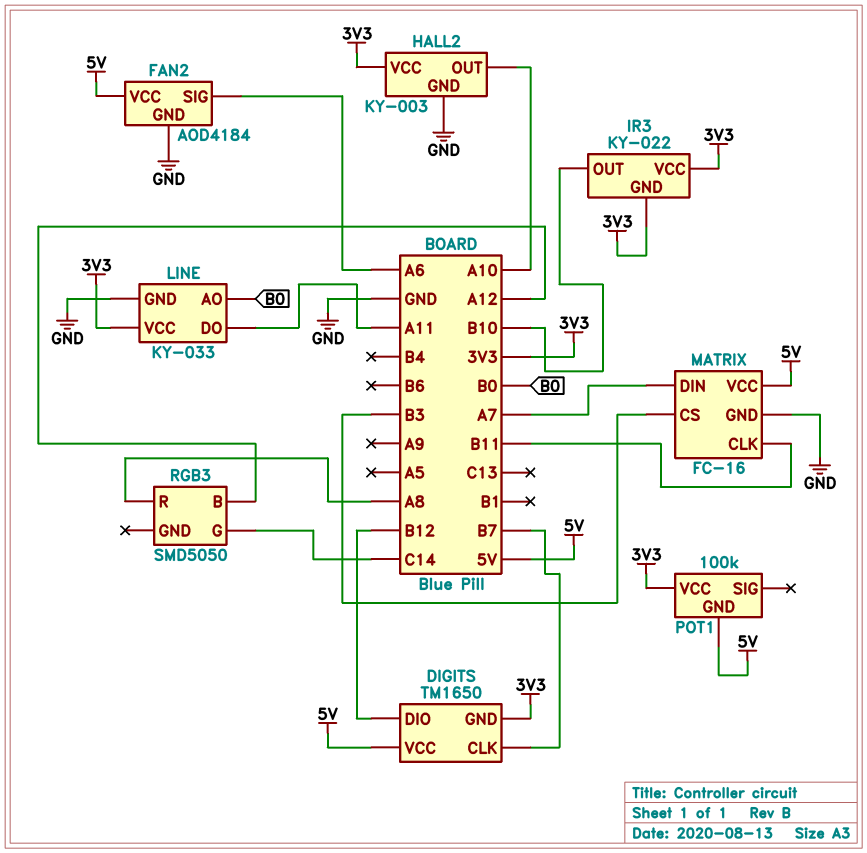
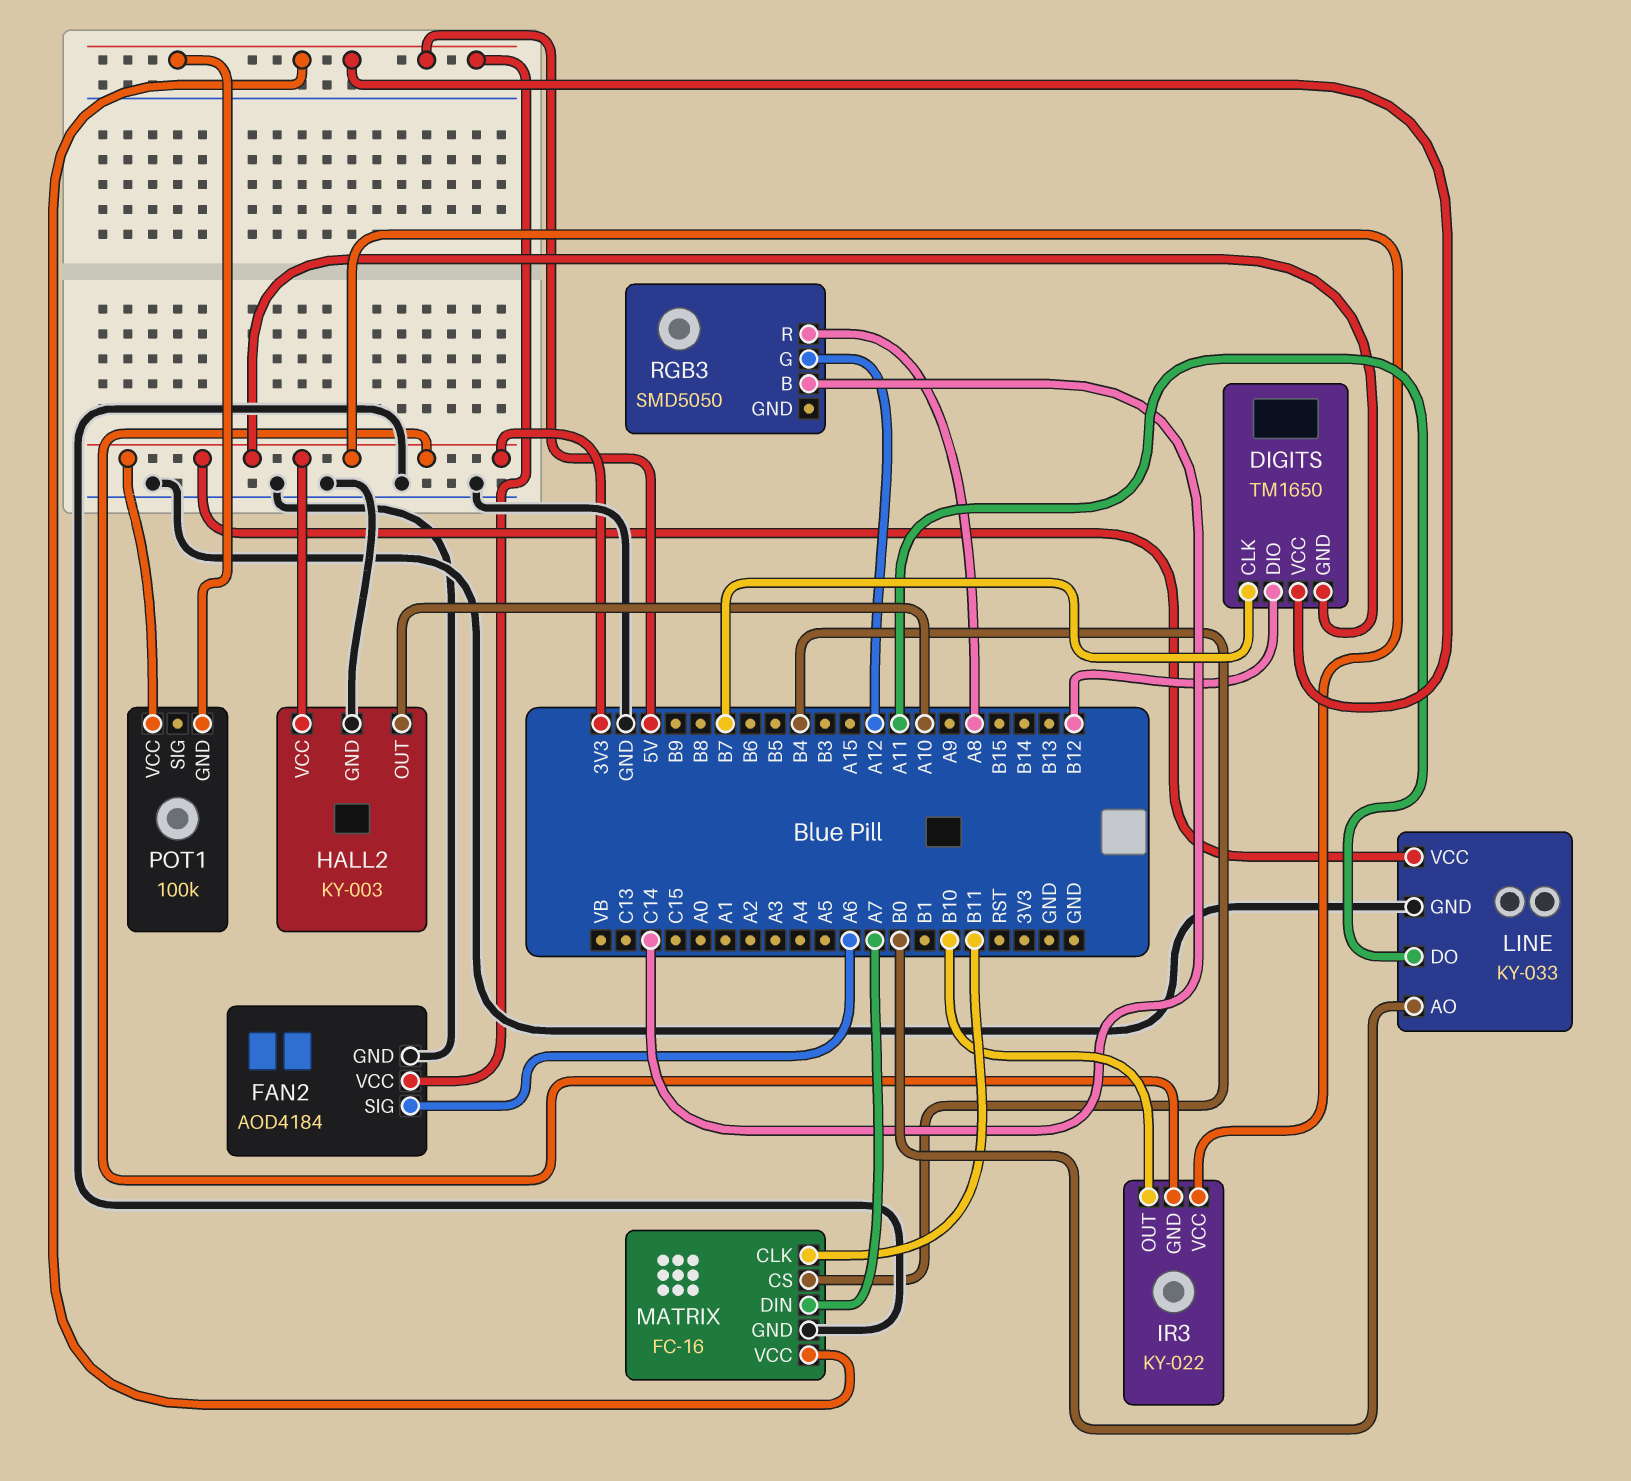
MATRIX pin CS: B3 -> B4
RGB3 pin B: A12 -> C14
RGB3 pin G: C14 -> A12

